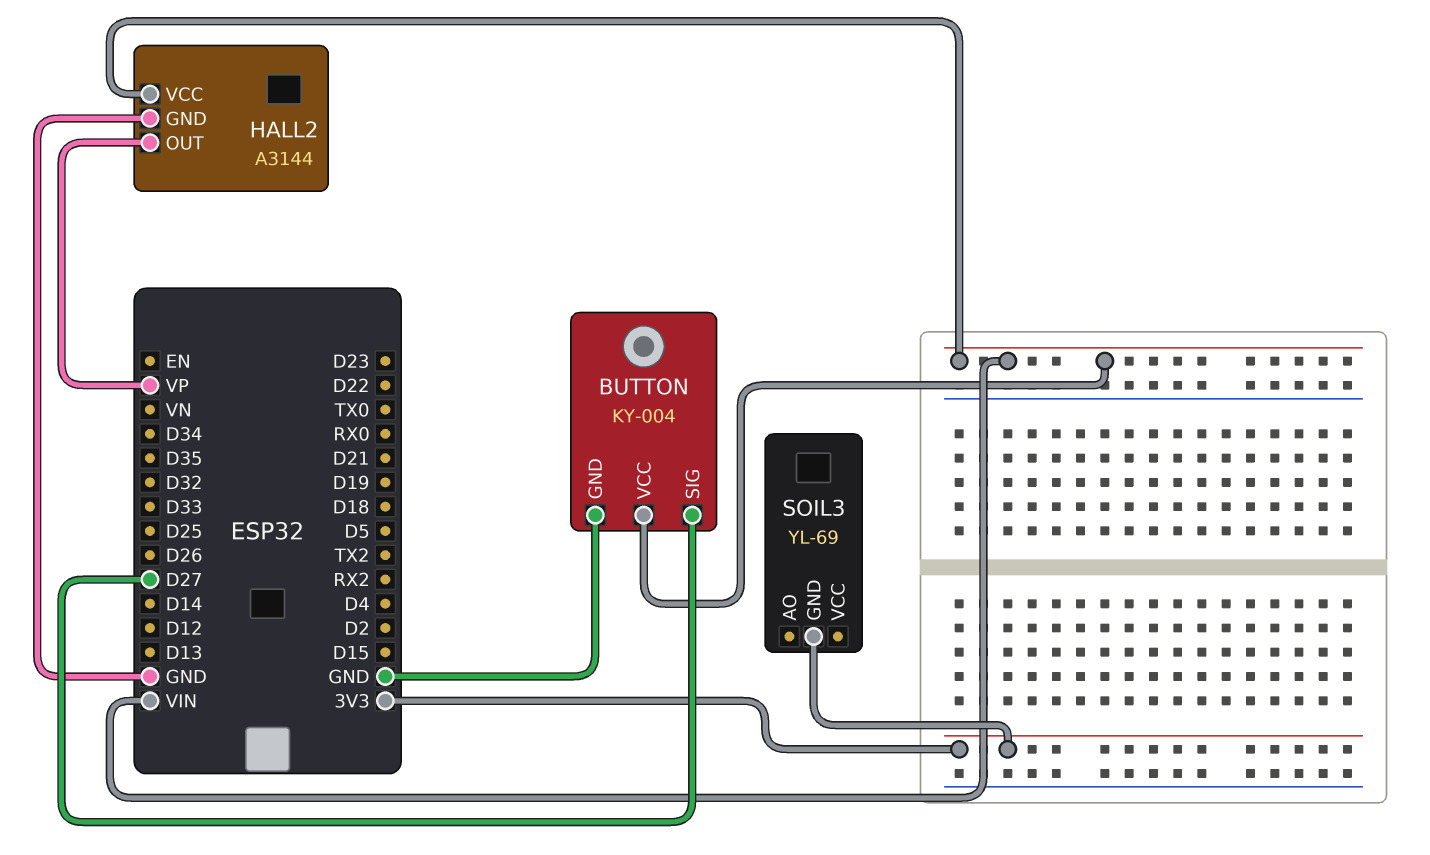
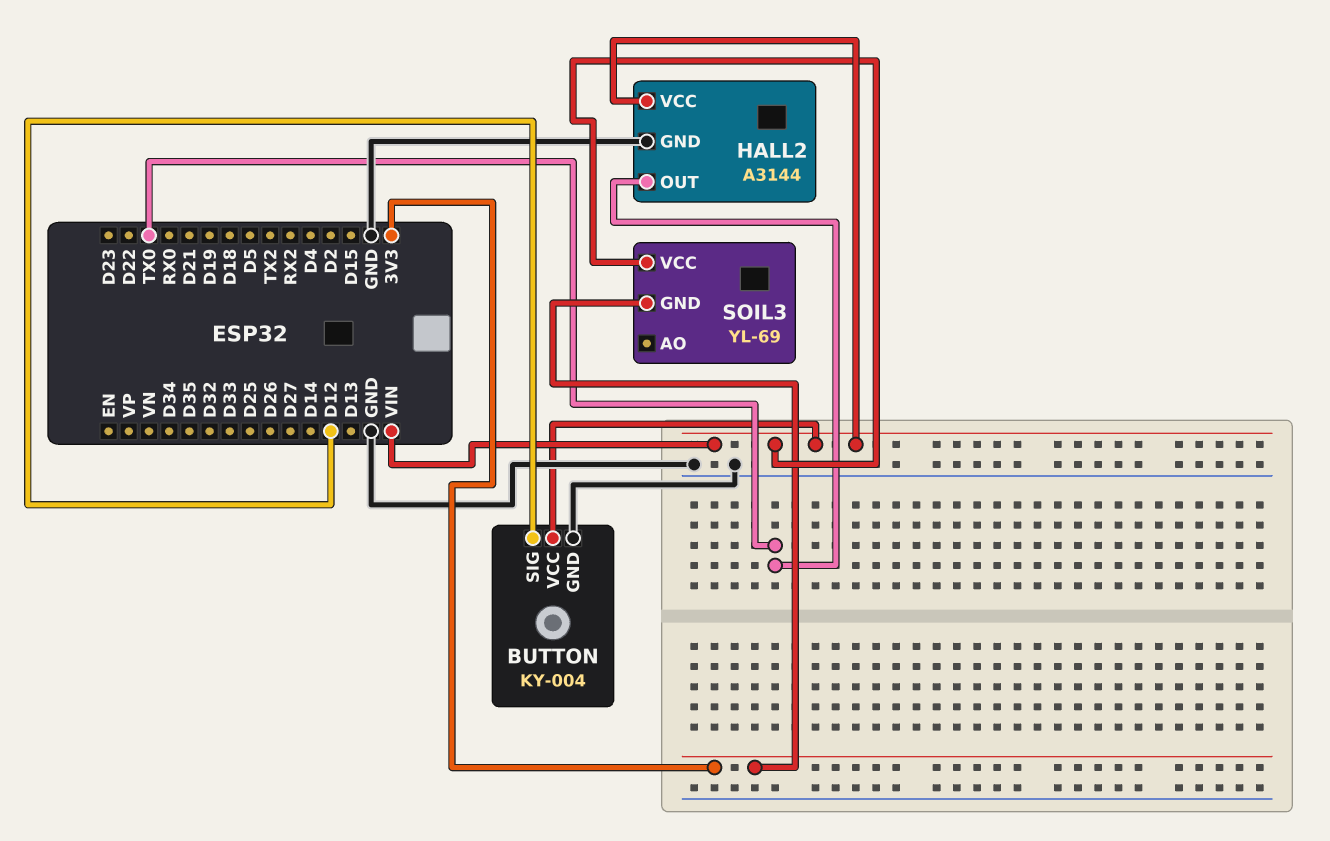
BUTTON pin SIG: D27 -> D12
HALL2 pin OUT: VP -> TX0
SOIL3 pin VCC: none -> VIN

